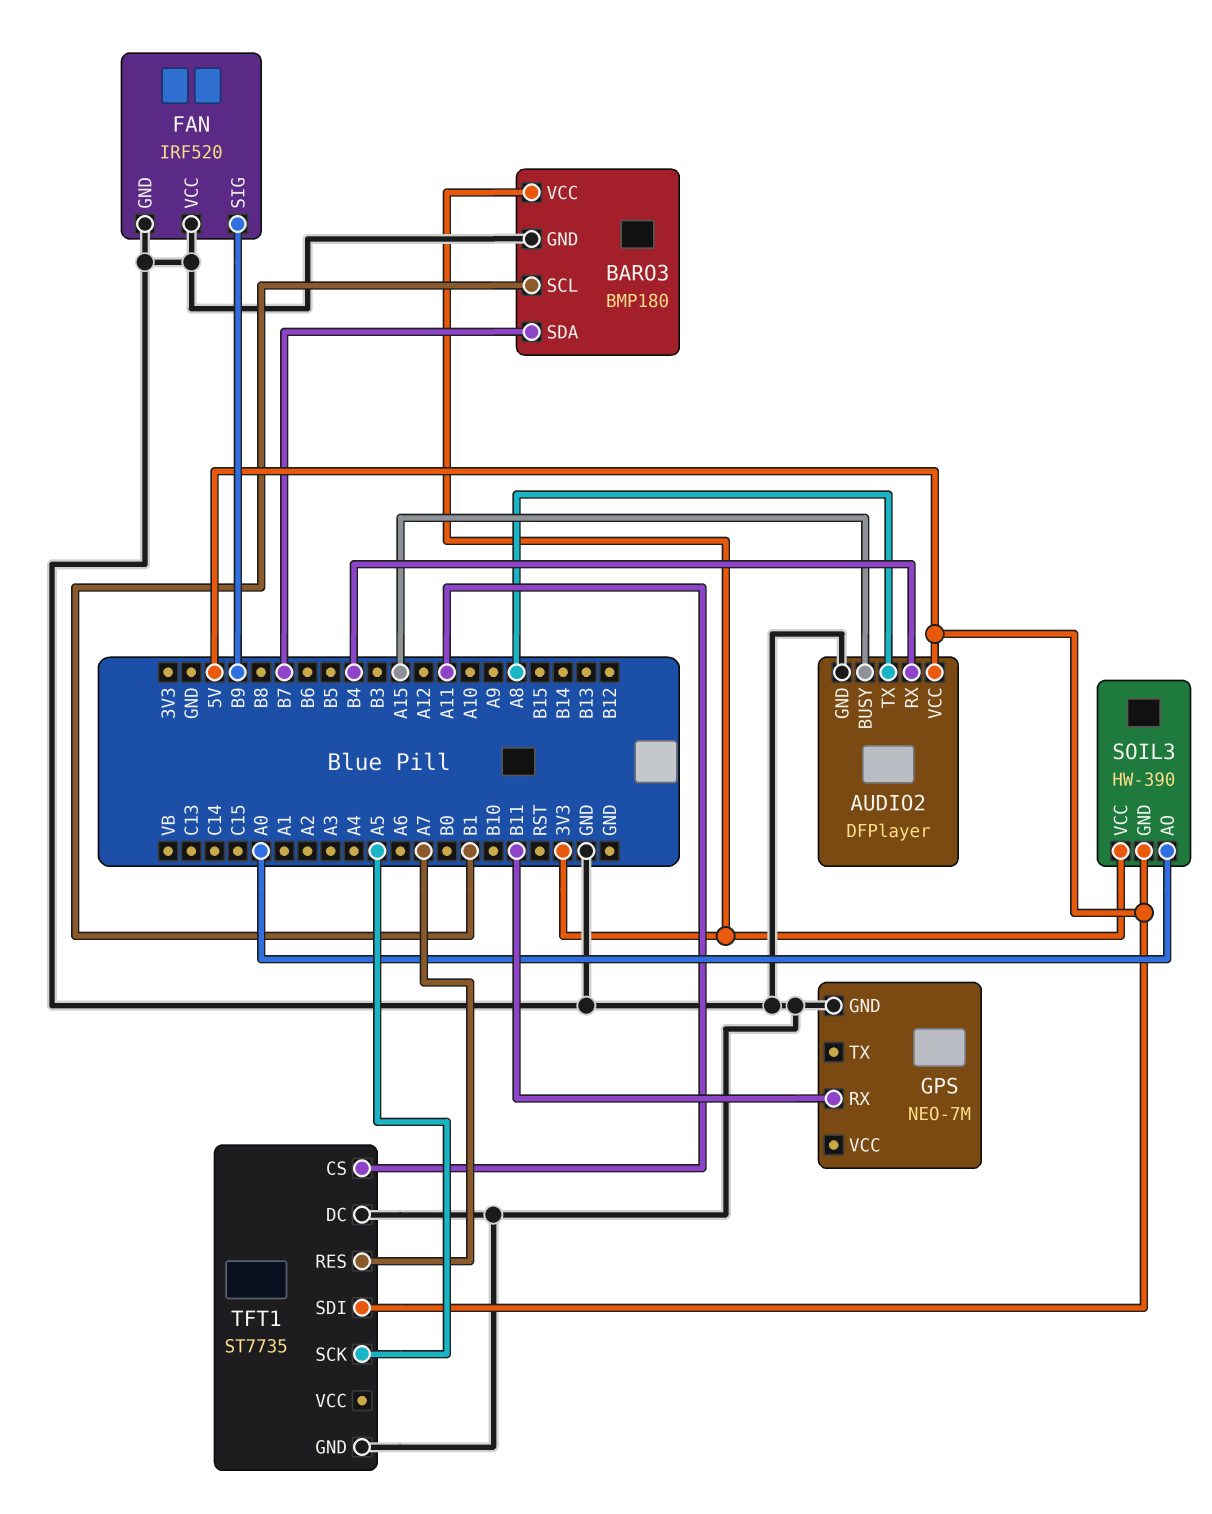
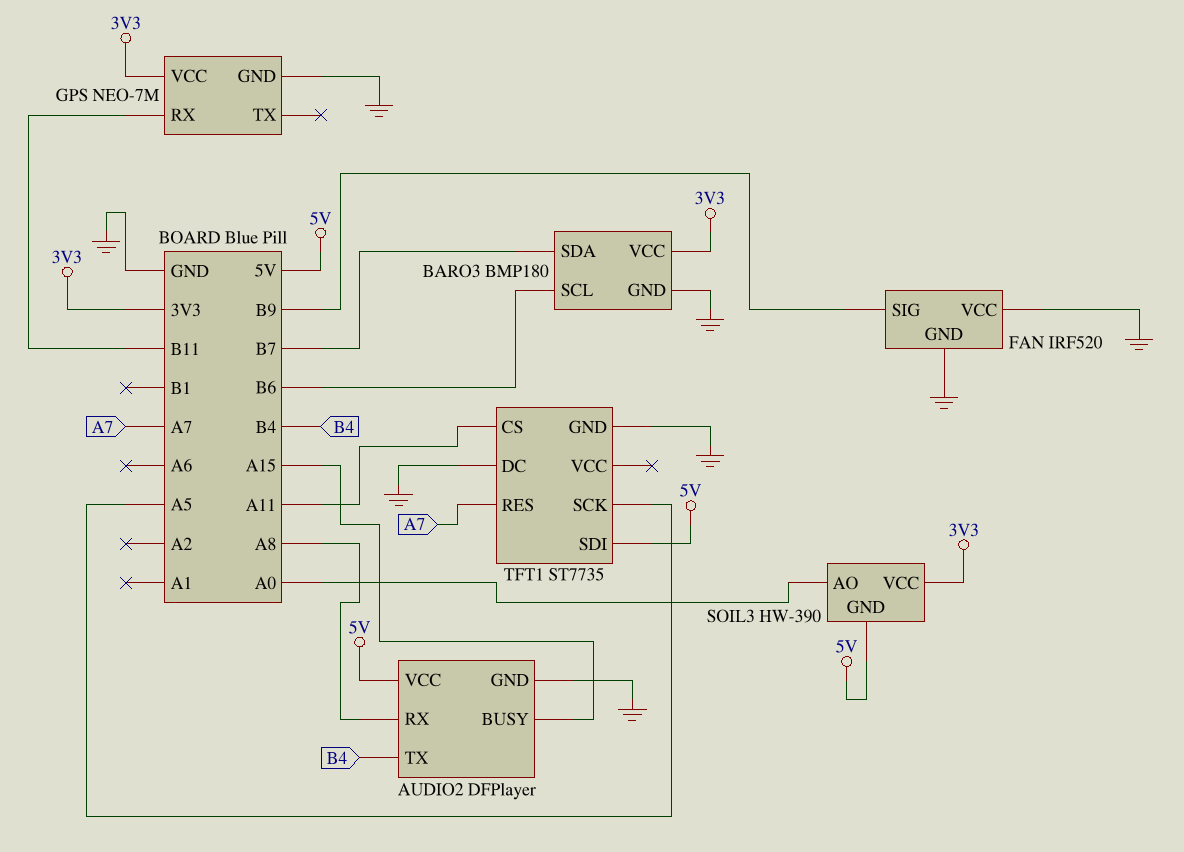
AUDIO2 pin RX: B4 -> A8
AUDIO2 pin TX: A8 -> B4
BARO3 pin SCL: B1 -> B6
GPS pin VCC: none -> 3V3

